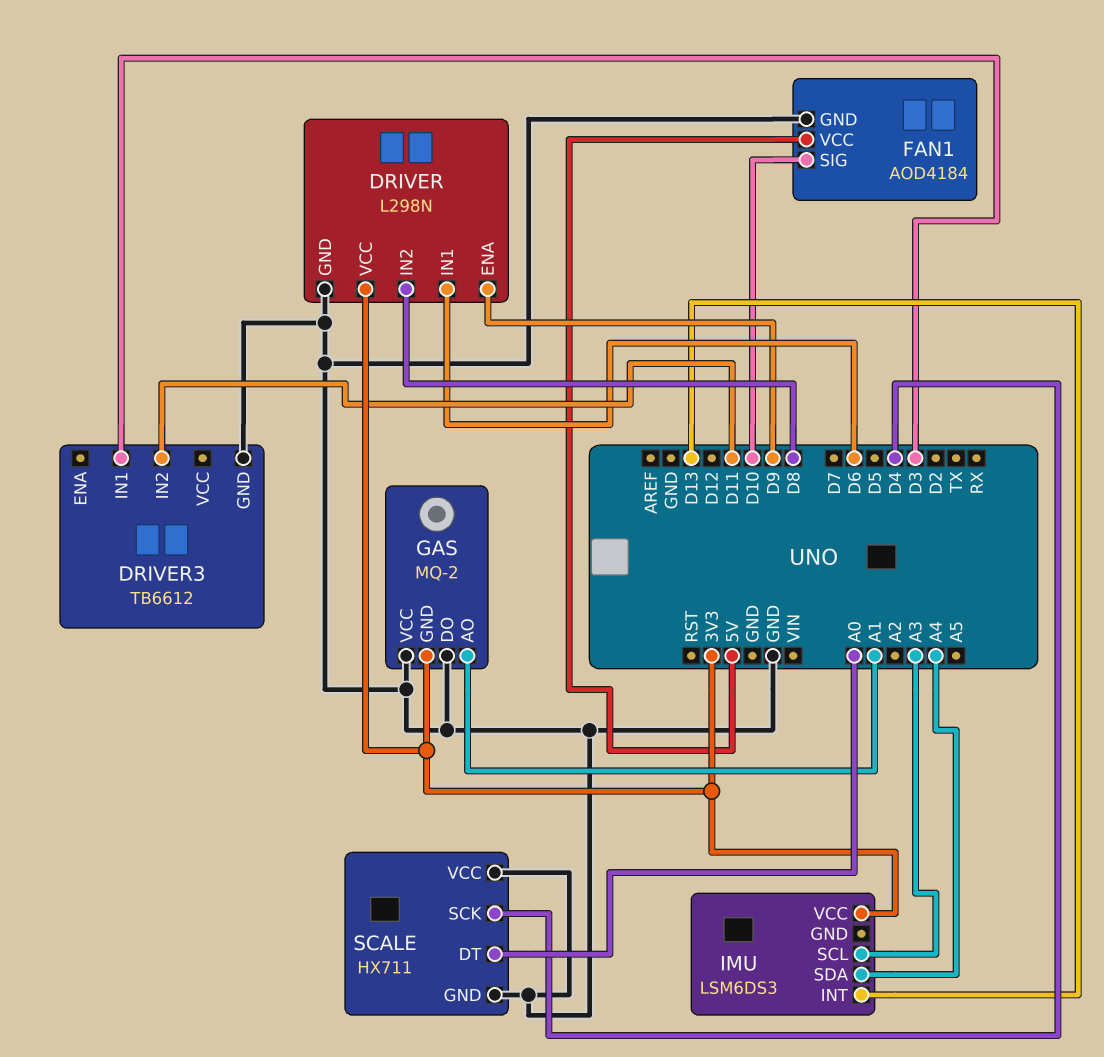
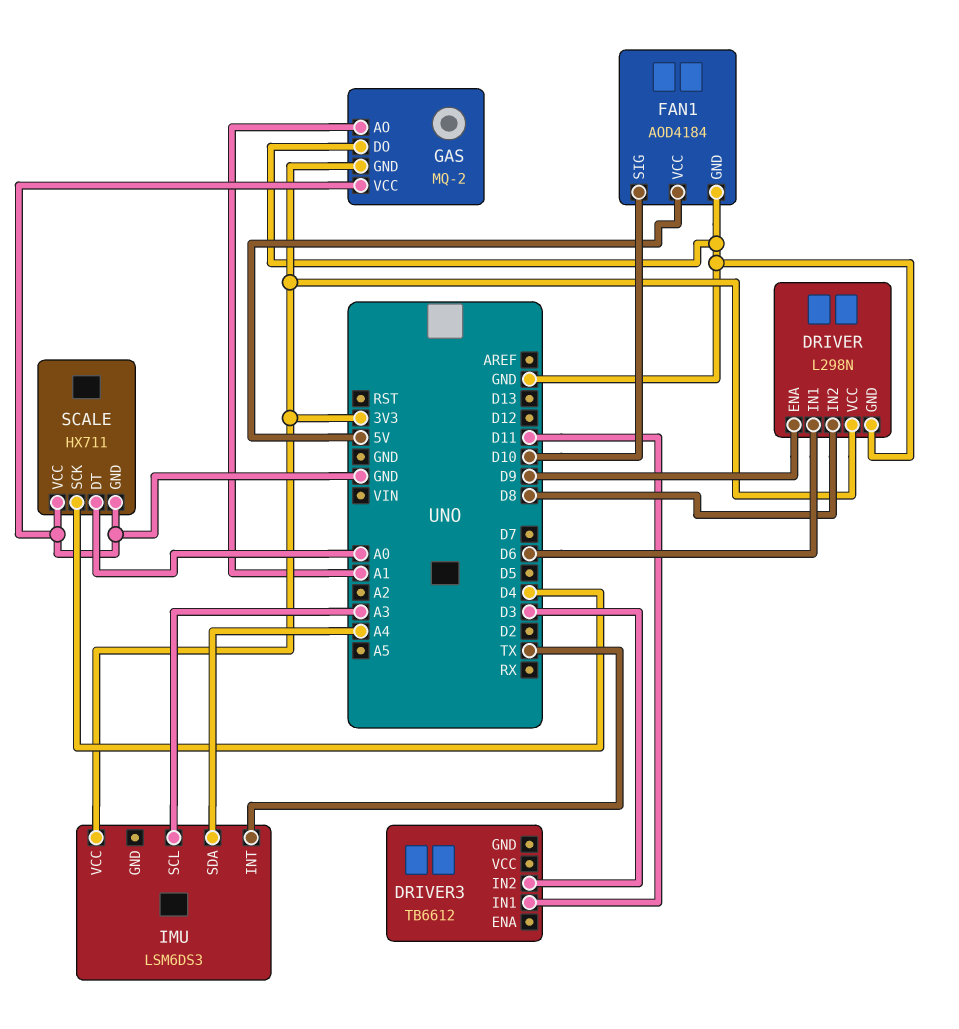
DRIVER3 pin GND: GND -> none
DRIVER3 pin IN1: D3 -> D11
DRIVER3 pin IN2: D11 -> D3
IMU pin INT: D13 -> TX

